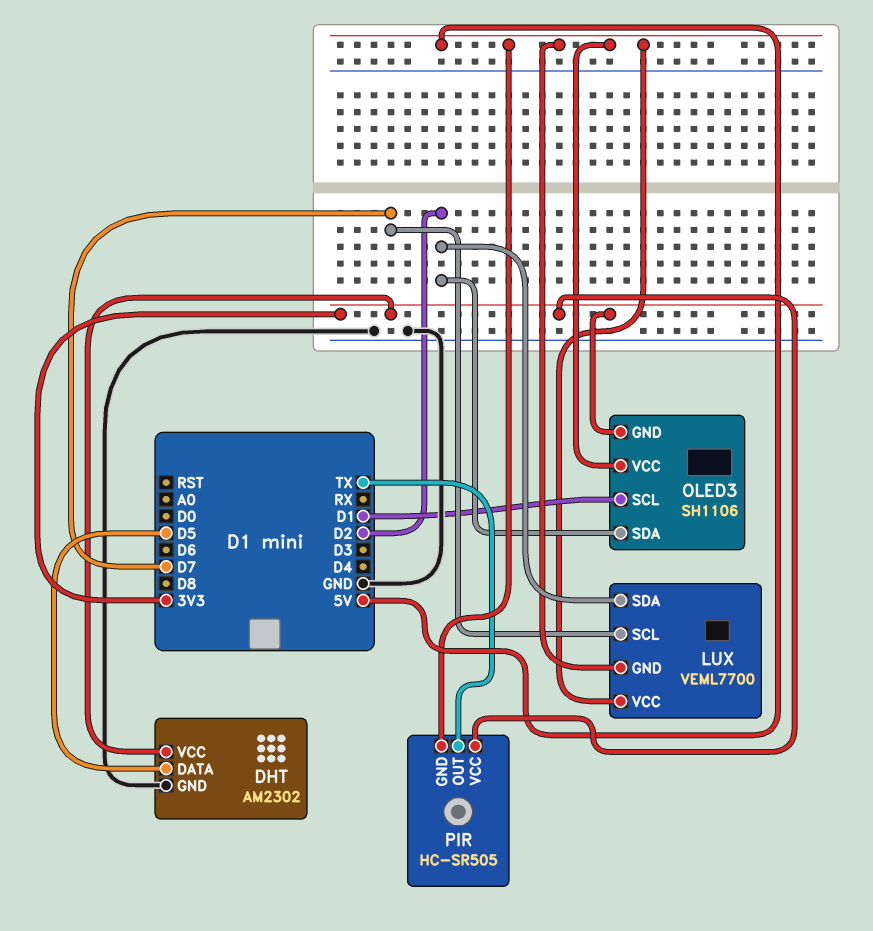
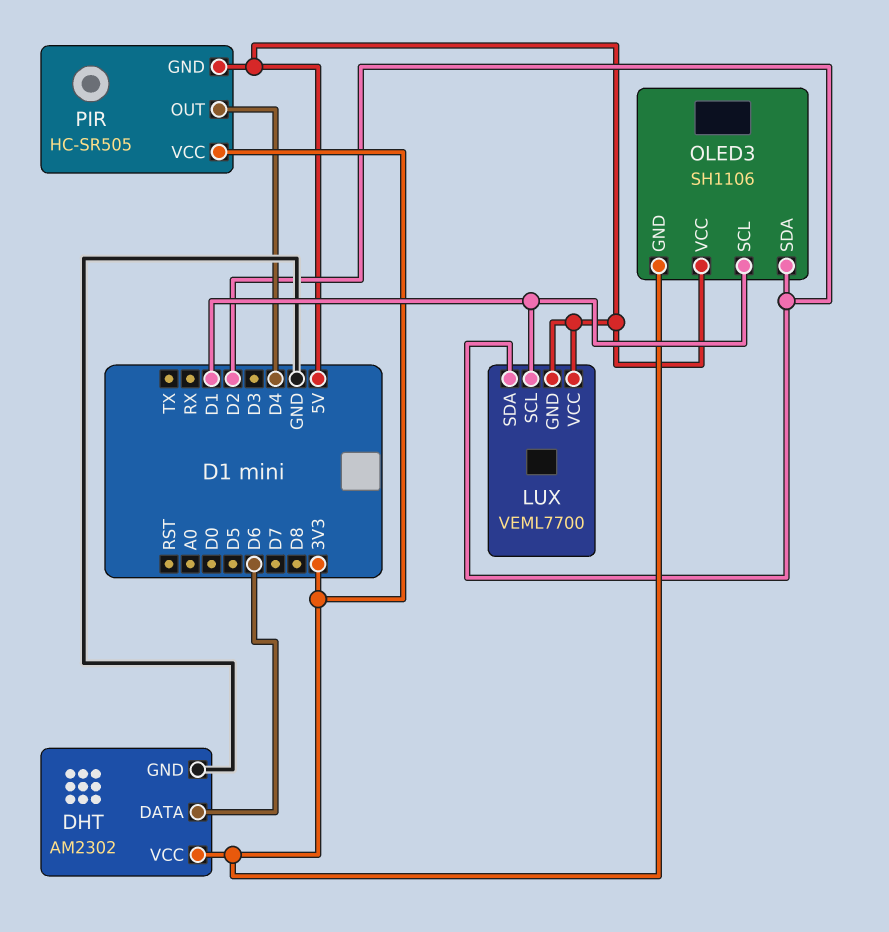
DHT pin DATA: D5 -> D6
LUX pin SCL: D7 -> D1
PIR pin OUT: TX -> D4

